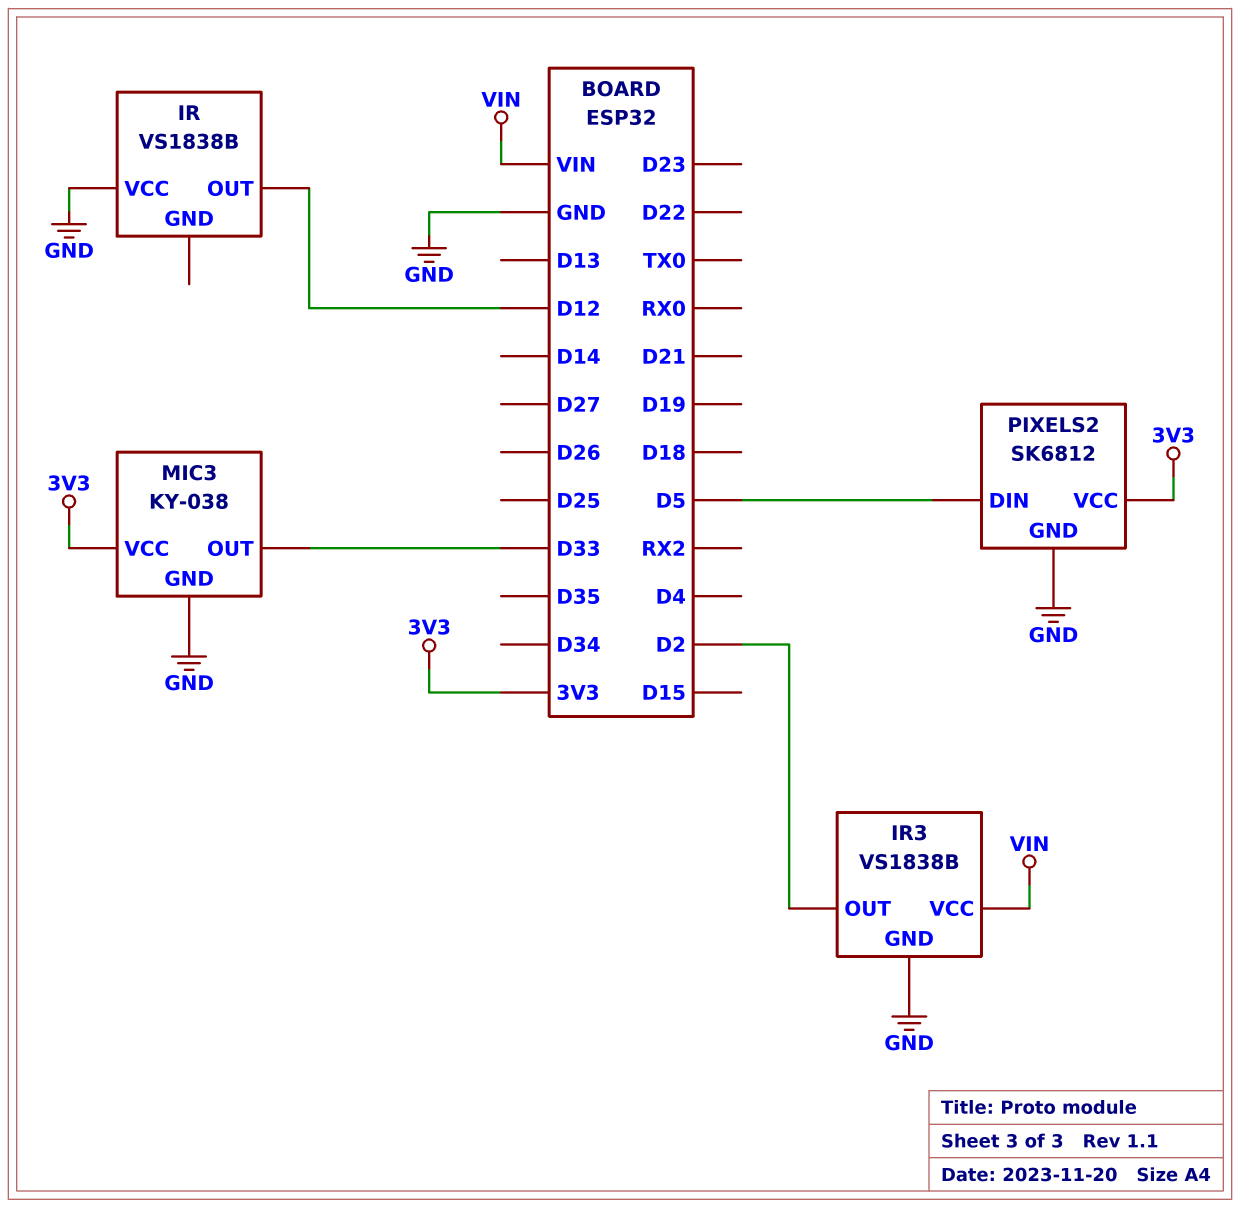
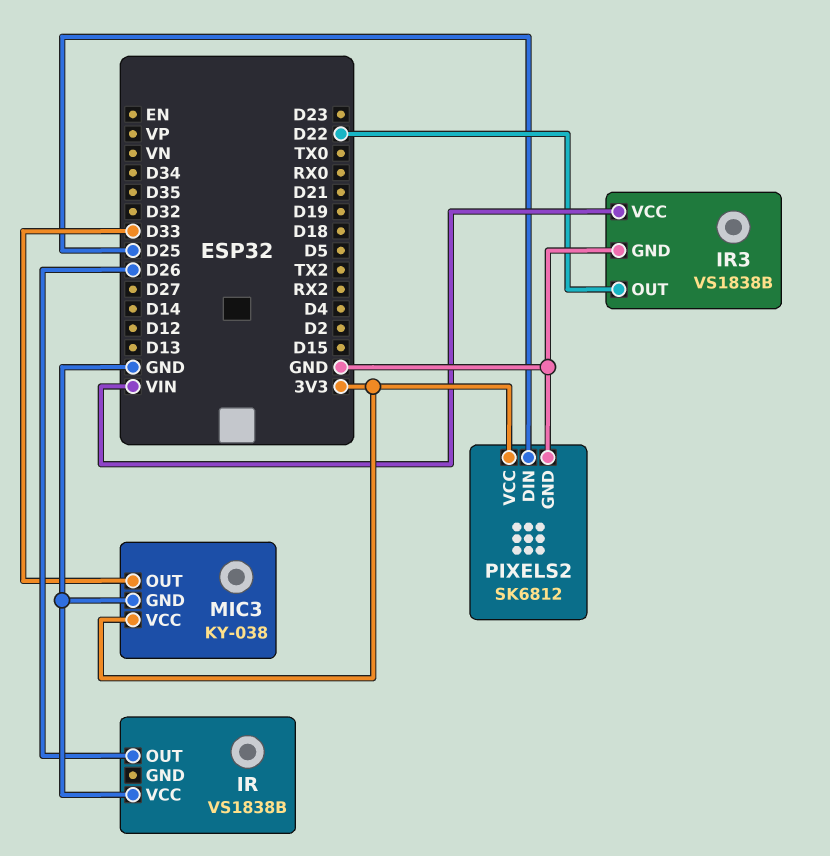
IR pin OUT: D12 -> D26
IR3 pin OUT: D2 -> D22
PIXELS2 pin DIN: D5 -> D25

